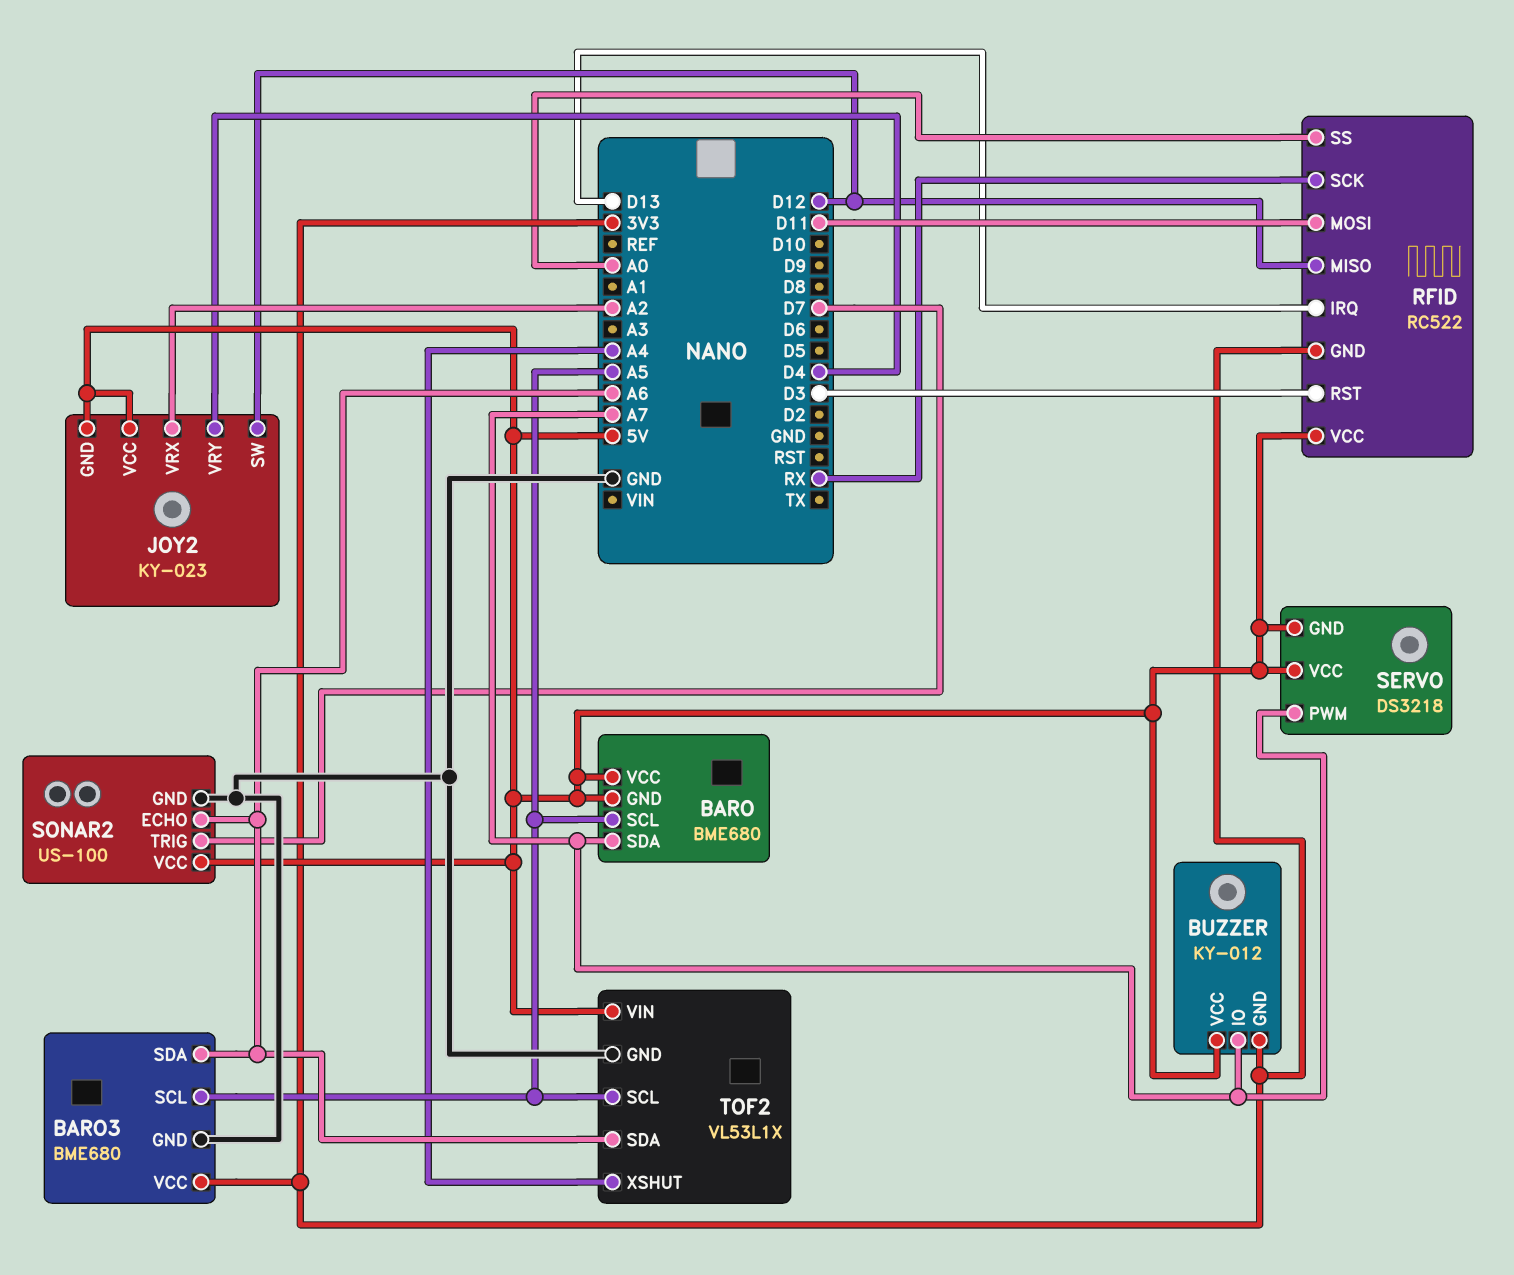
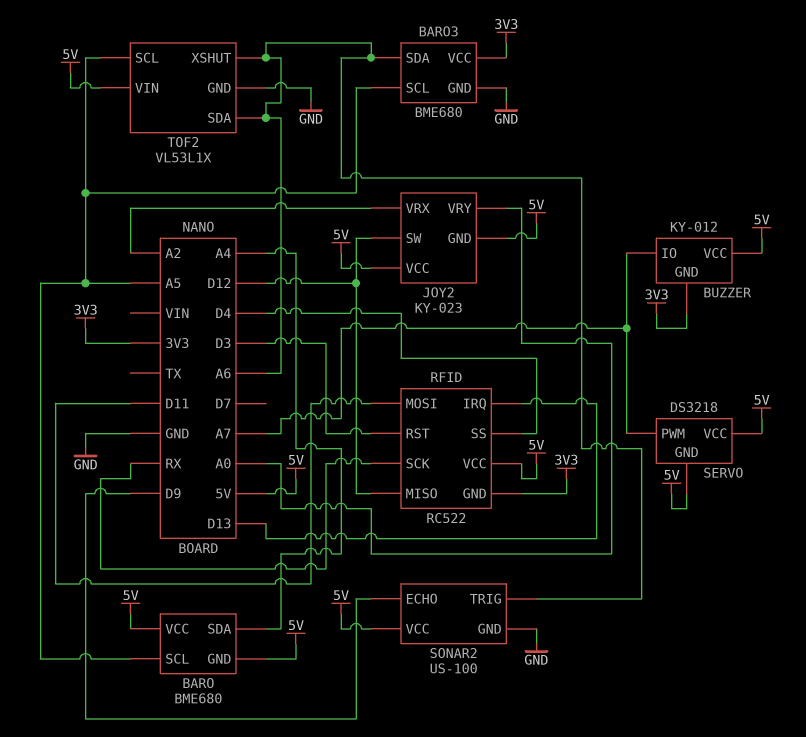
BARO pin SDA: A7 -> A4
JOY2 pin VRY: D4 -> A0
RFID pin SS: A0 -> D4
SONAR2 pin ECHO: A6 -> D9
SONAR2 pin TRIG: D7 -> A6
TOF2 pin XSHUT: A4 -> A6

